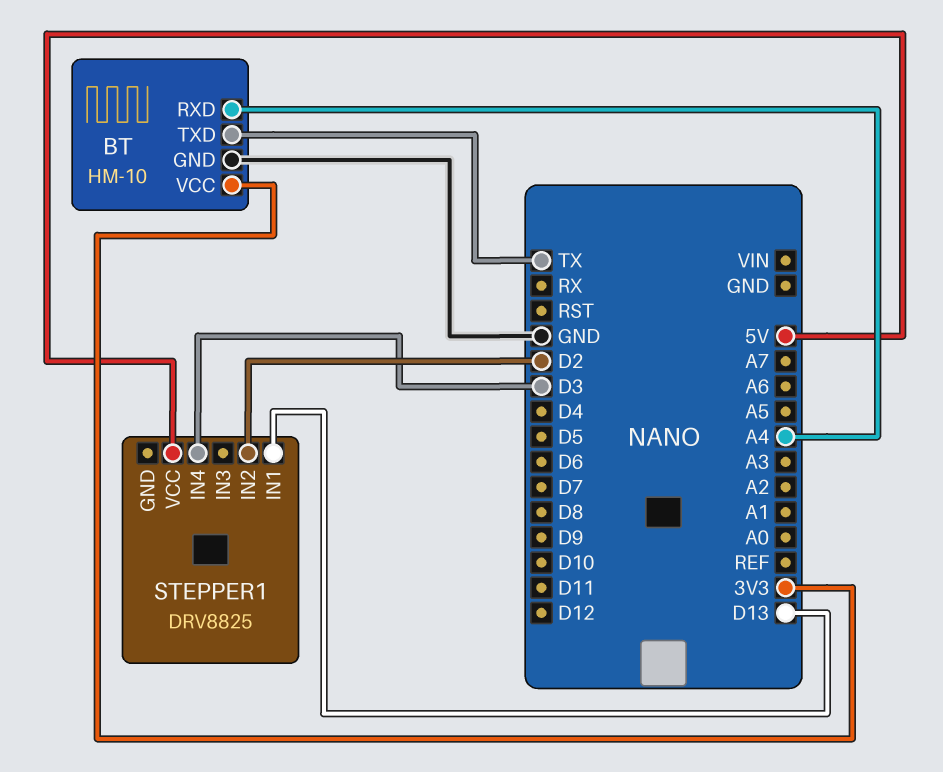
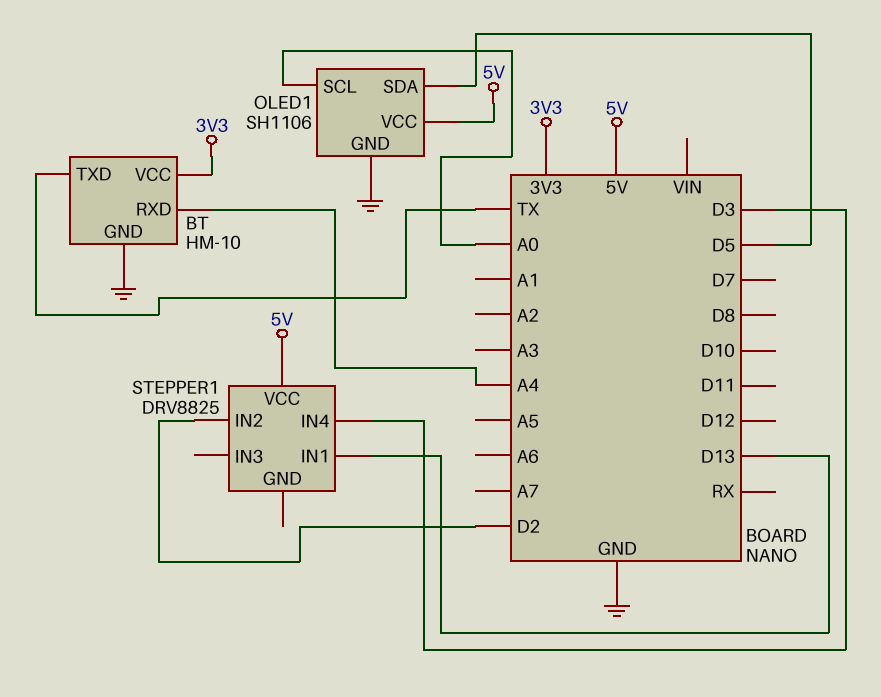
OLED1: none -> SH1106
OLED1 pin GND: none -> GND
OLED1 pin SCL: none -> A0
OLED1 pin SDA: none -> D5
OLED1 pin VCC: none -> 5V

